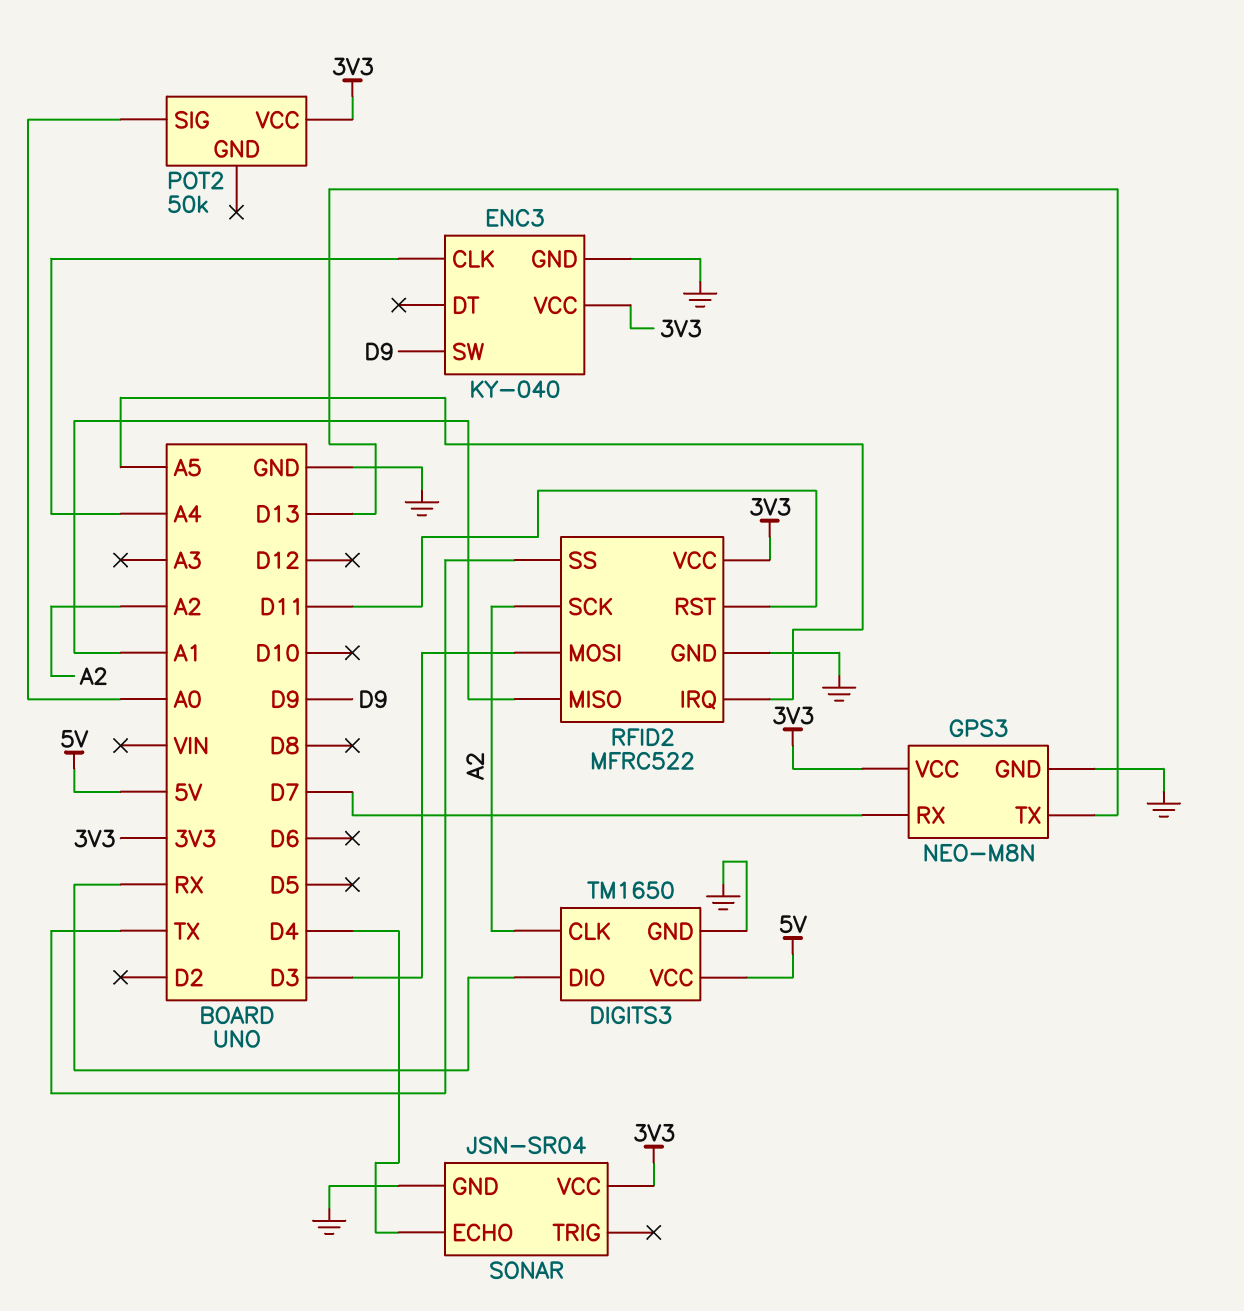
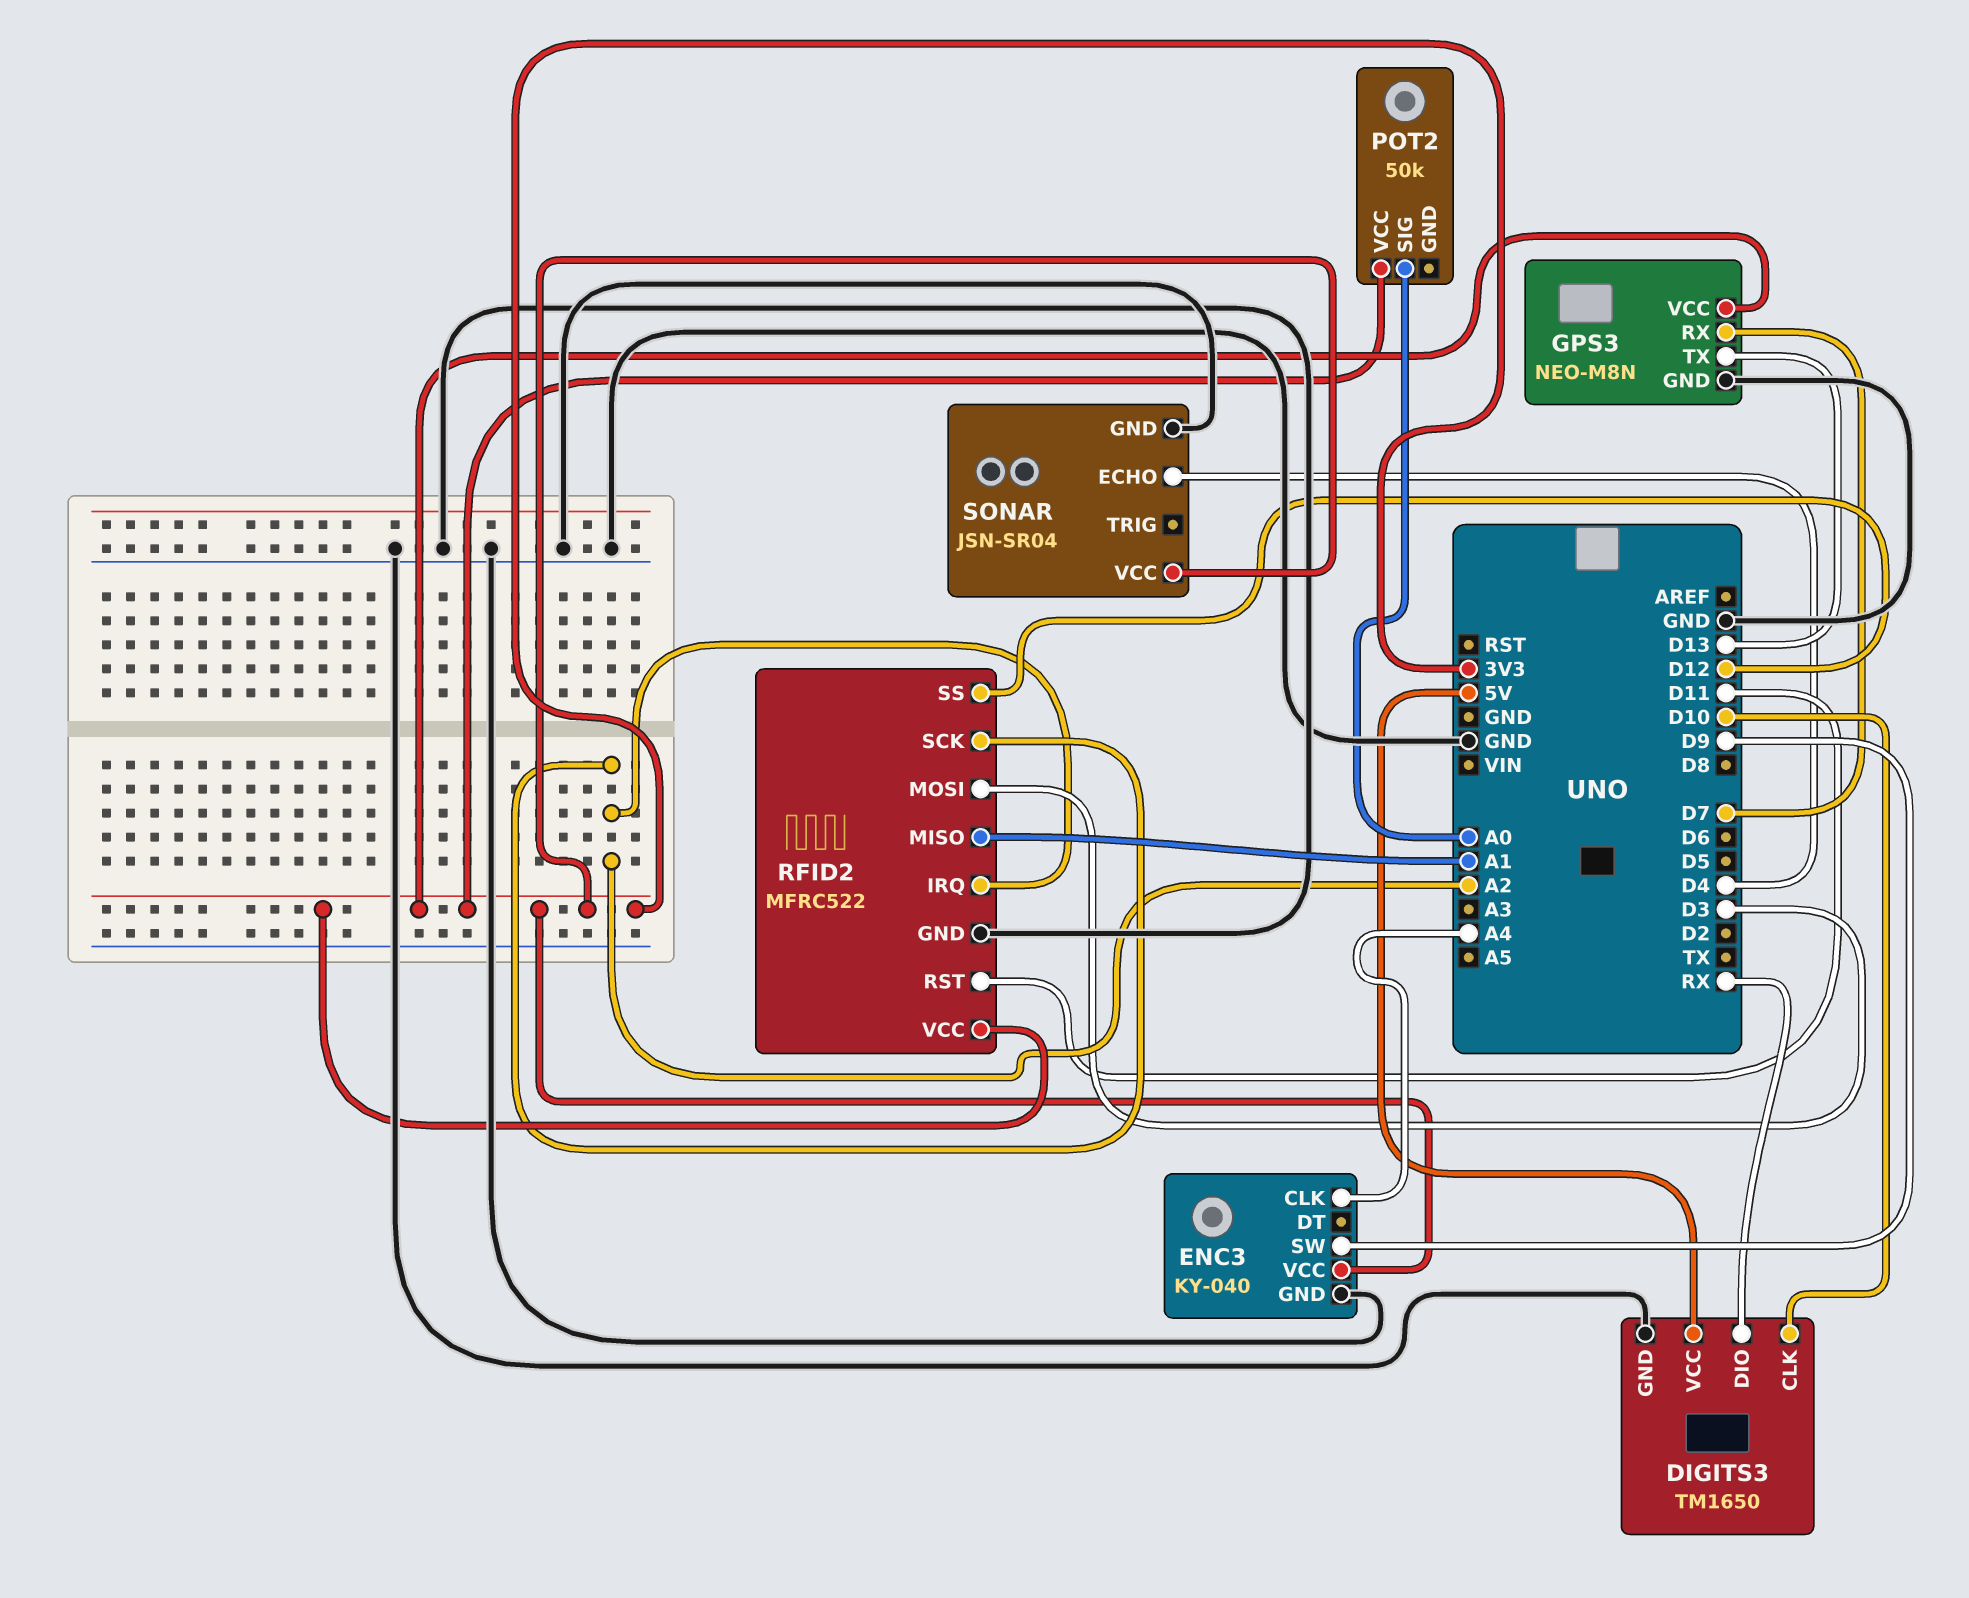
DIGITS3 pin CLK: A2 -> D10
RFID2 pin IRQ: A5 -> A2
RFID2 pin SS: TX -> D12

